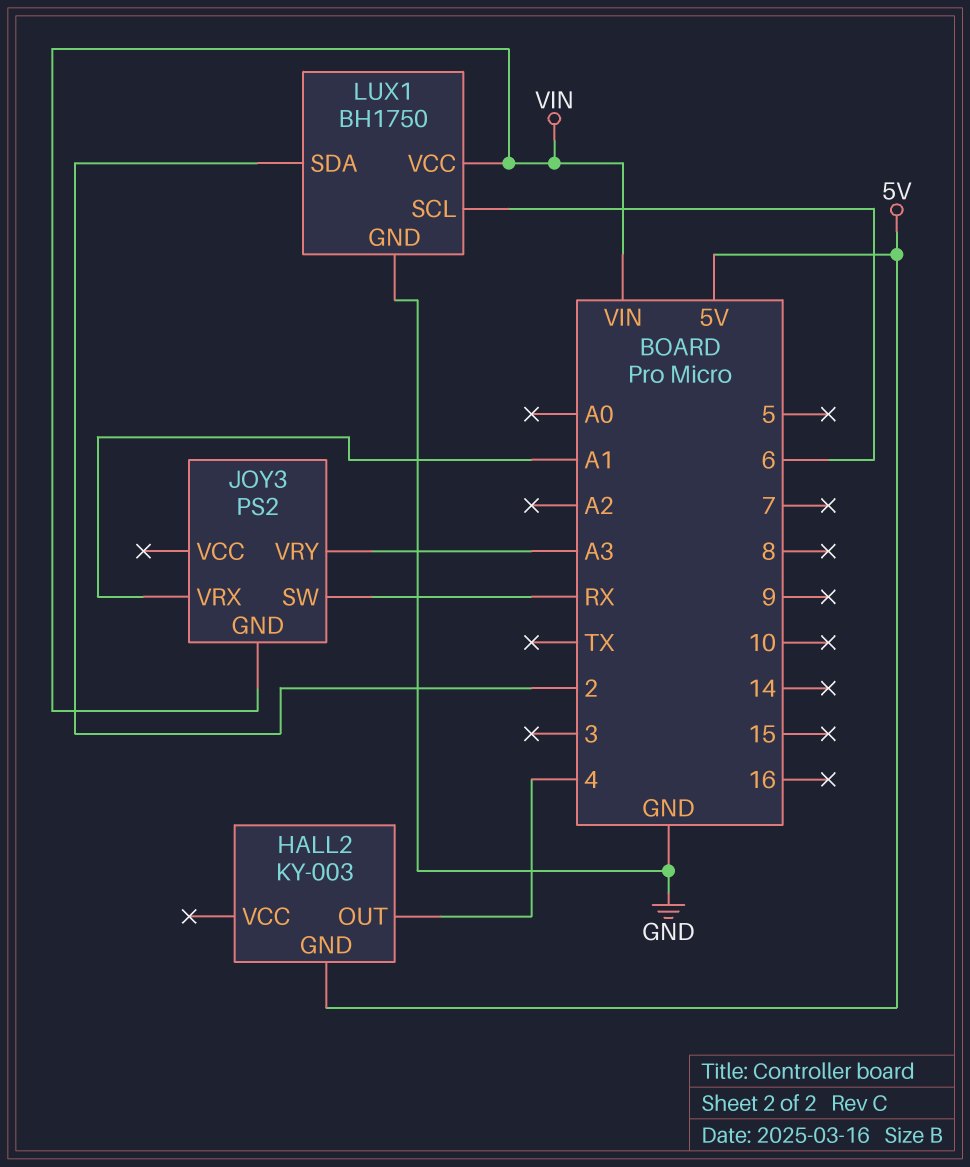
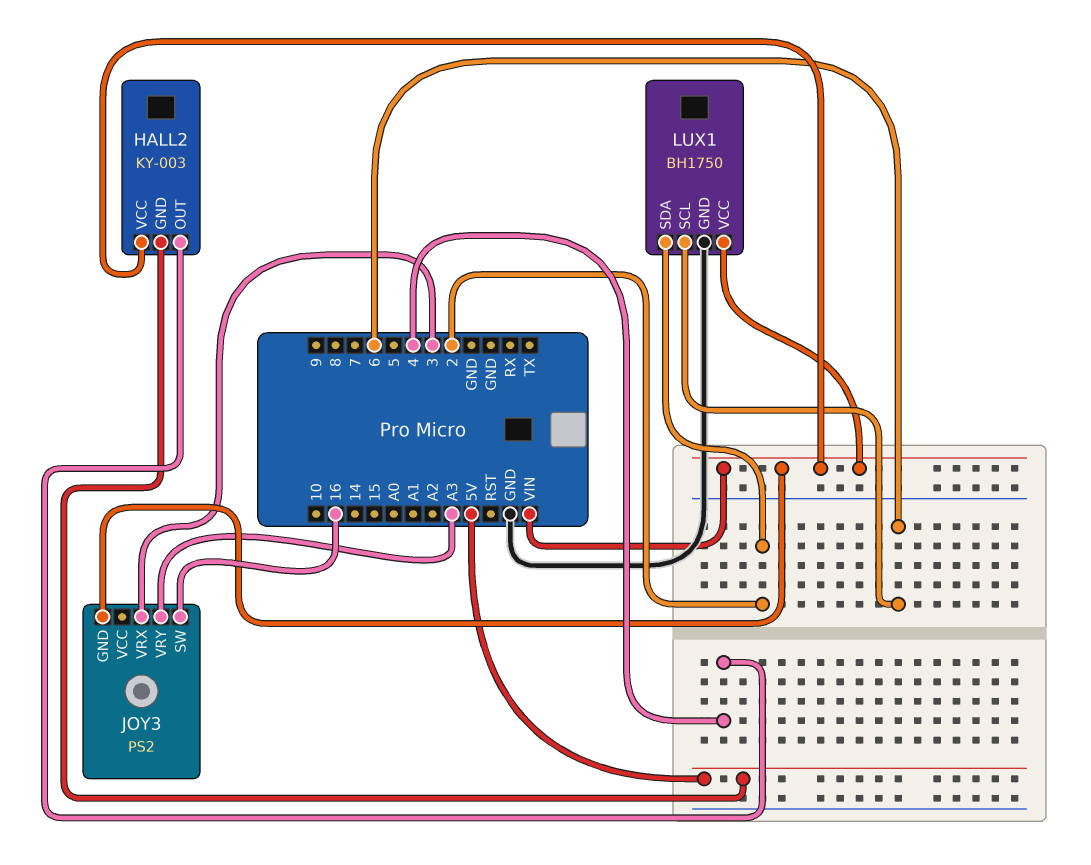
HALL2 pin VCC: none -> VIN
JOY3 pin SW: RX -> 16
JOY3 pin VRX: A1 -> 3

